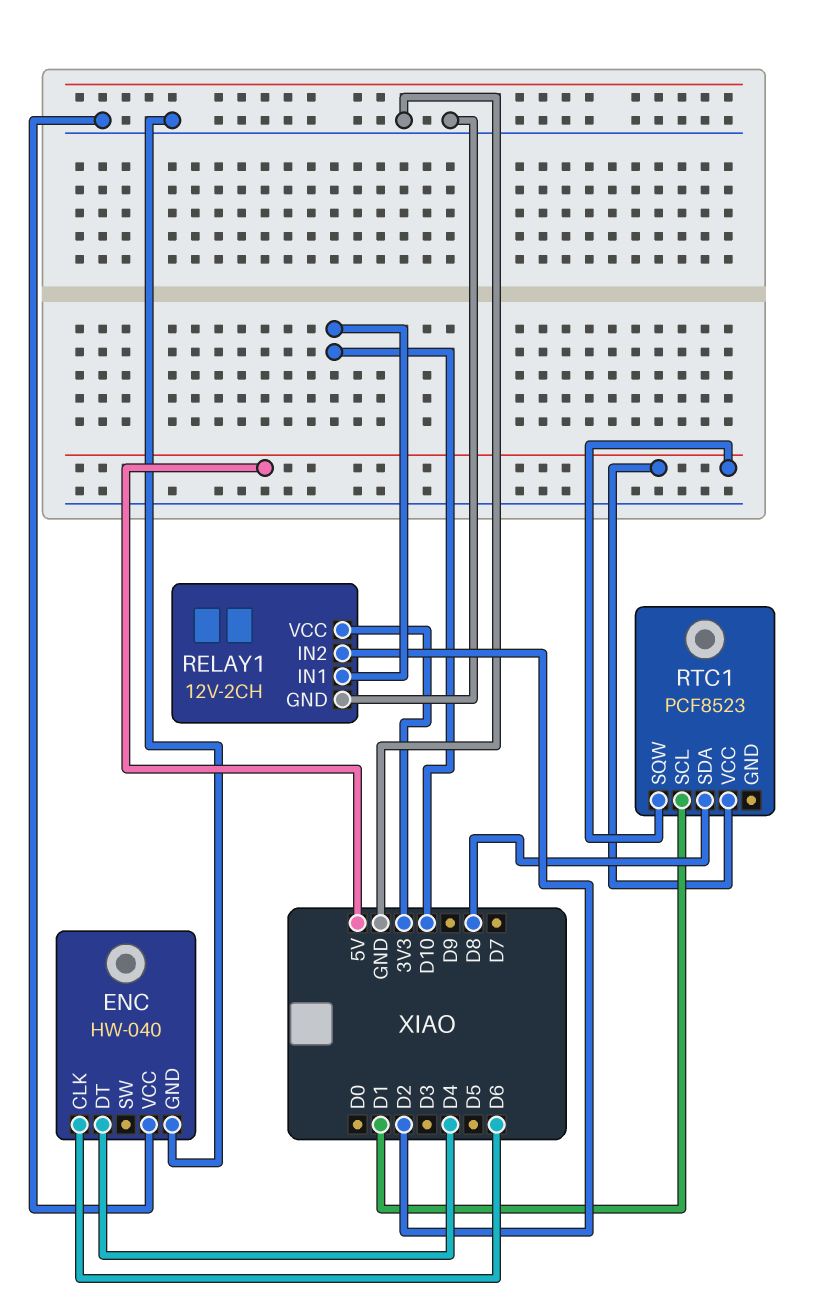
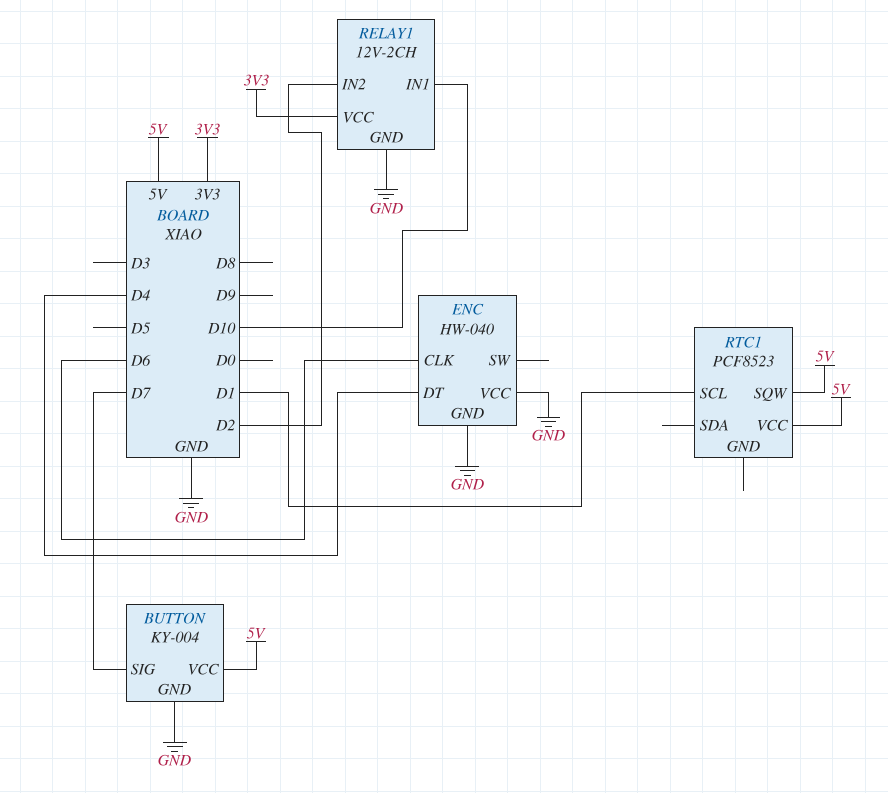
BUTTON: none -> KY-004
BUTTON pin GND: none -> GND
BUTTON pin SIG: none -> D7
BUTTON pin VCC: none -> 5V
RTC1 pin SDA: D8 -> none

